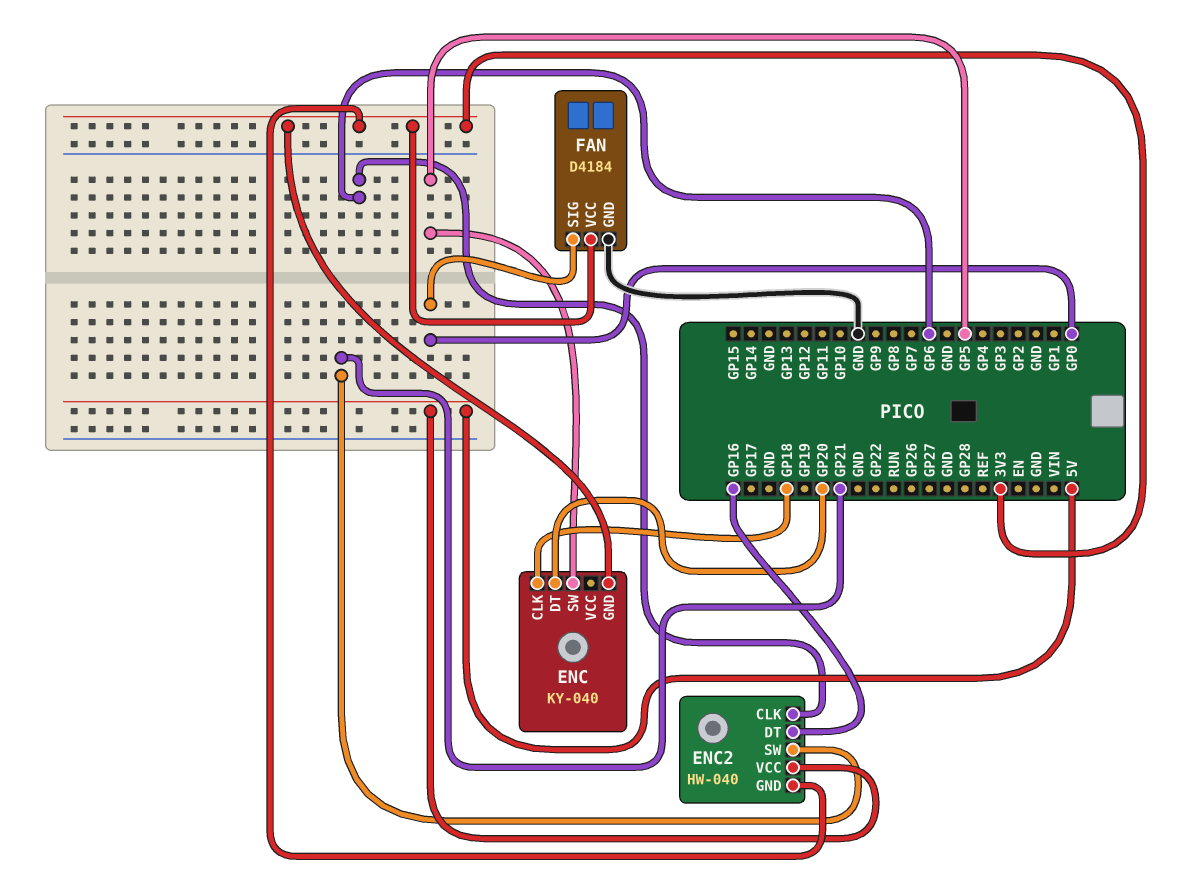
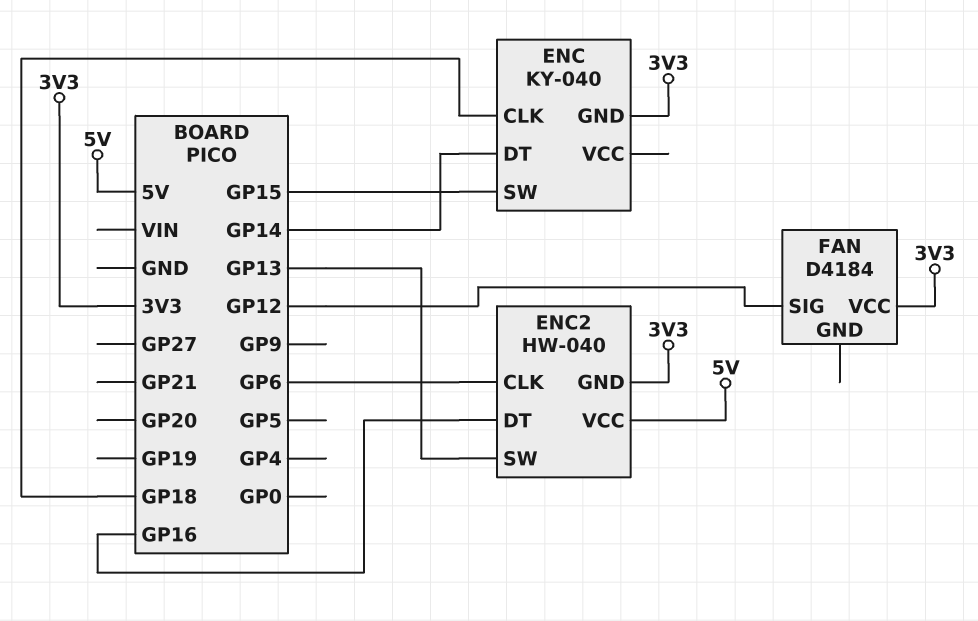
ENC pin DT: GP20 -> GP14
ENC pin SW: GP5 -> GP15
ENC2 pin SW: GP21 -> GP13
FAN pin GND: GND -> none
FAN pin SIG: GP0 -> GP12

